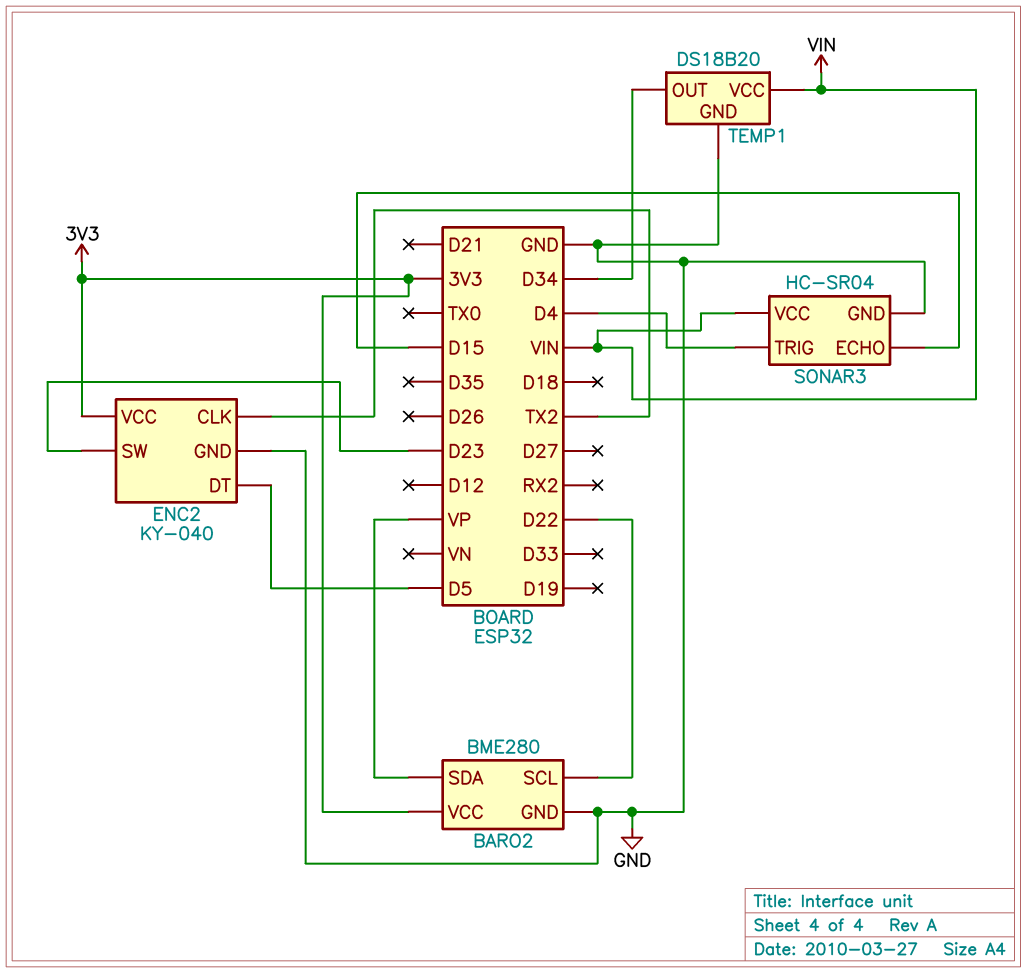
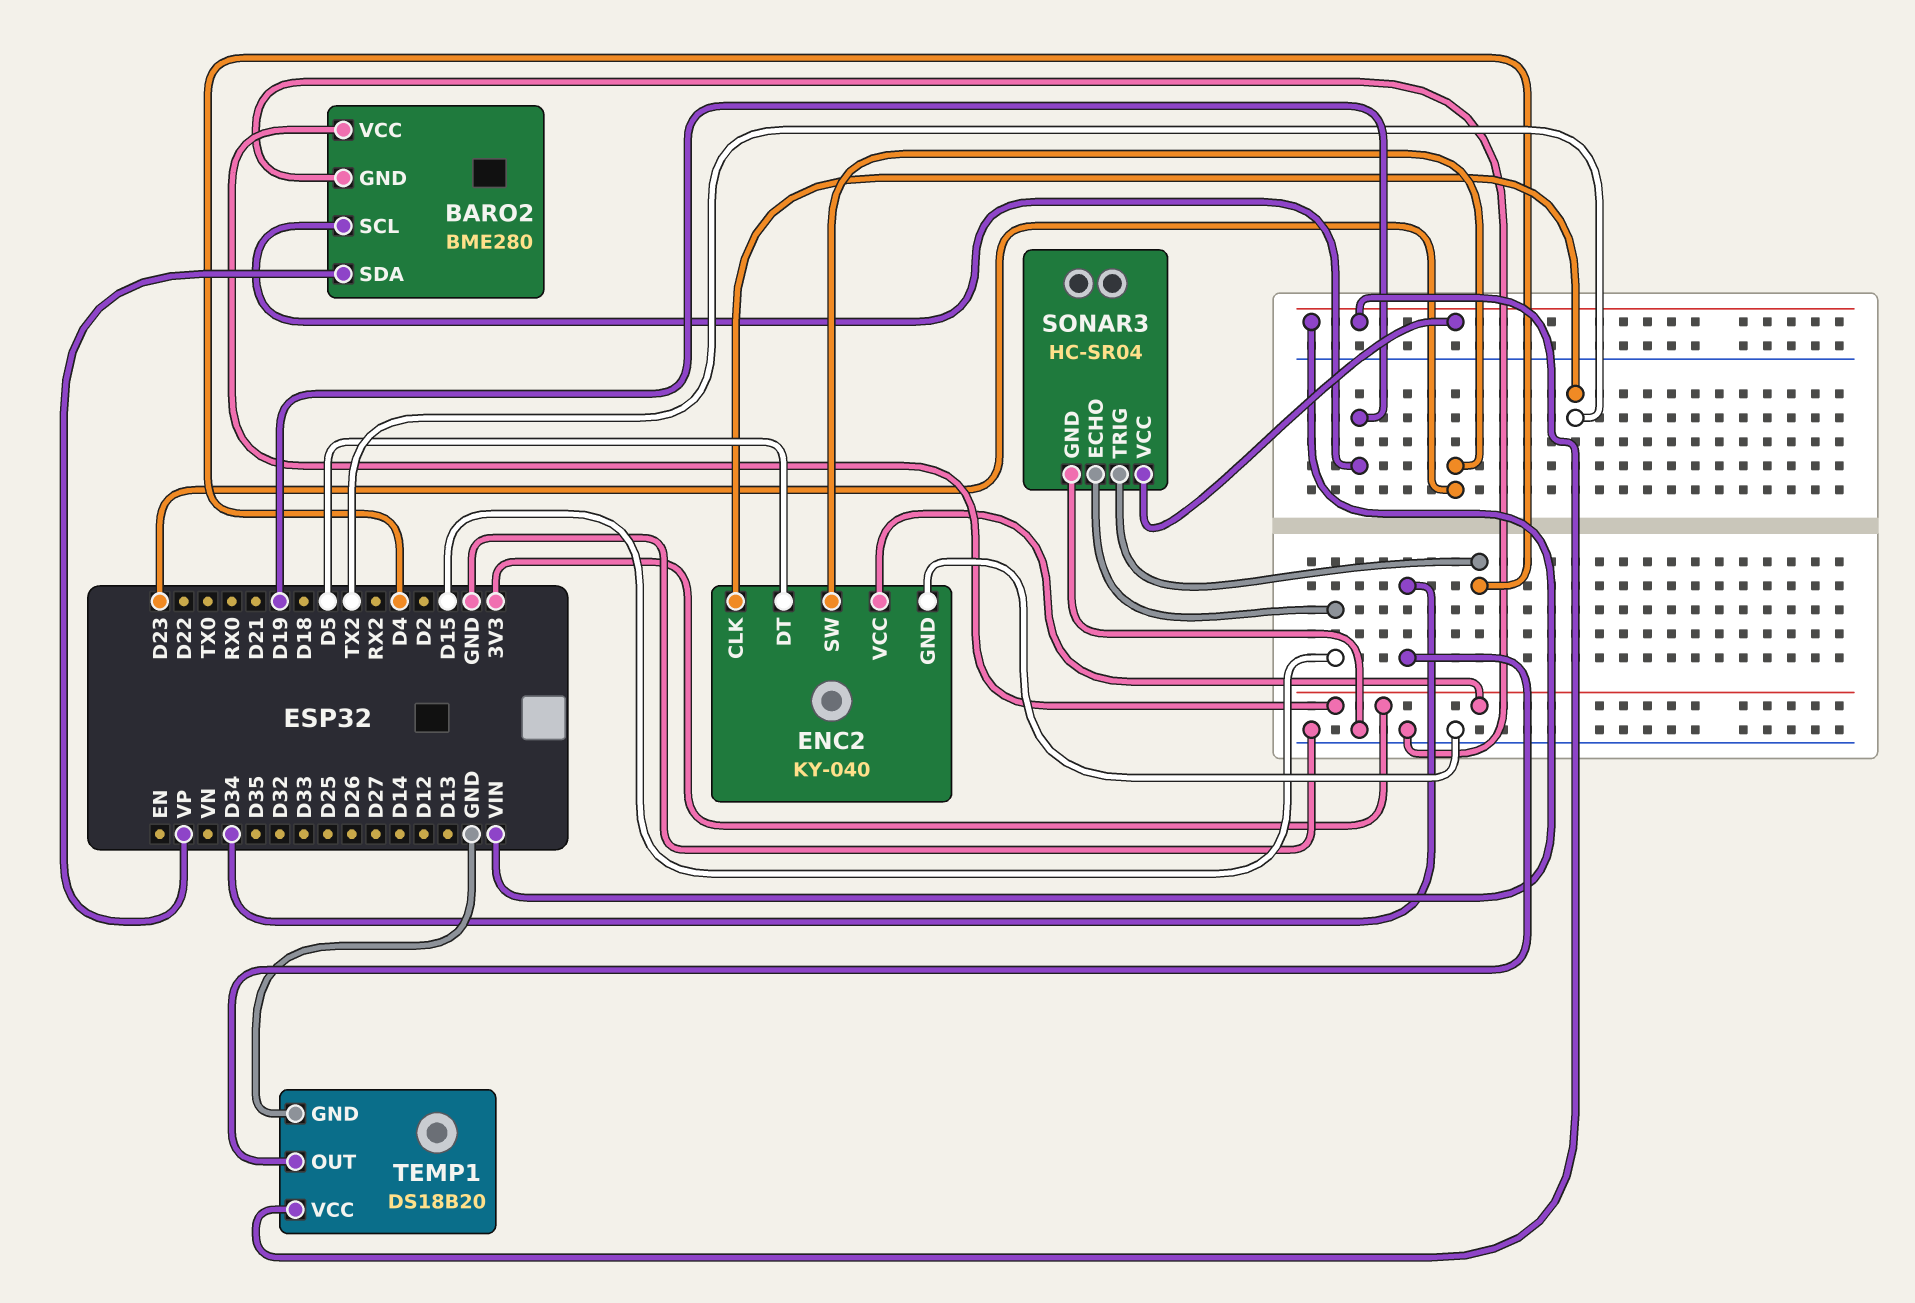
BARO2 pin SCL: D22 -> D19

